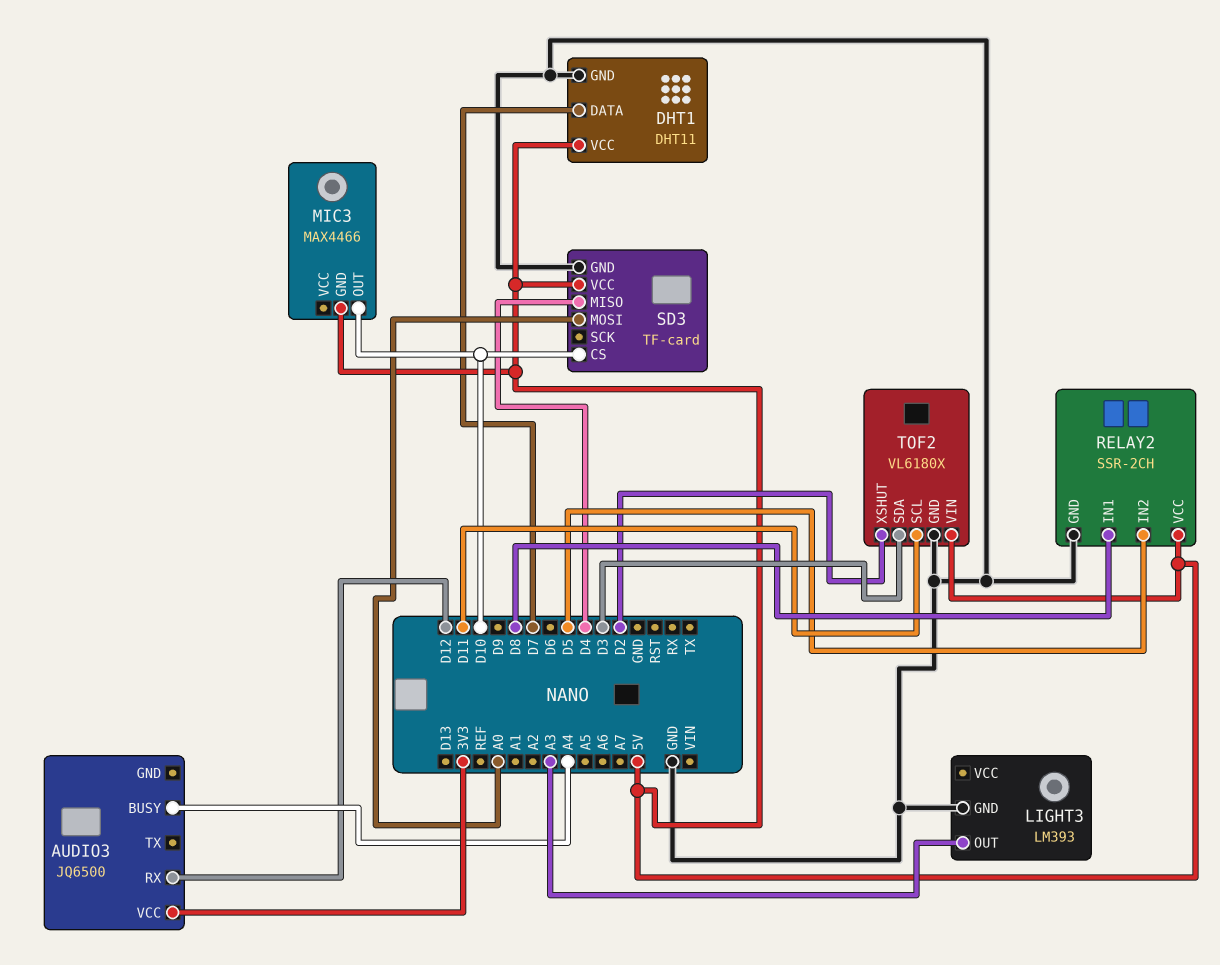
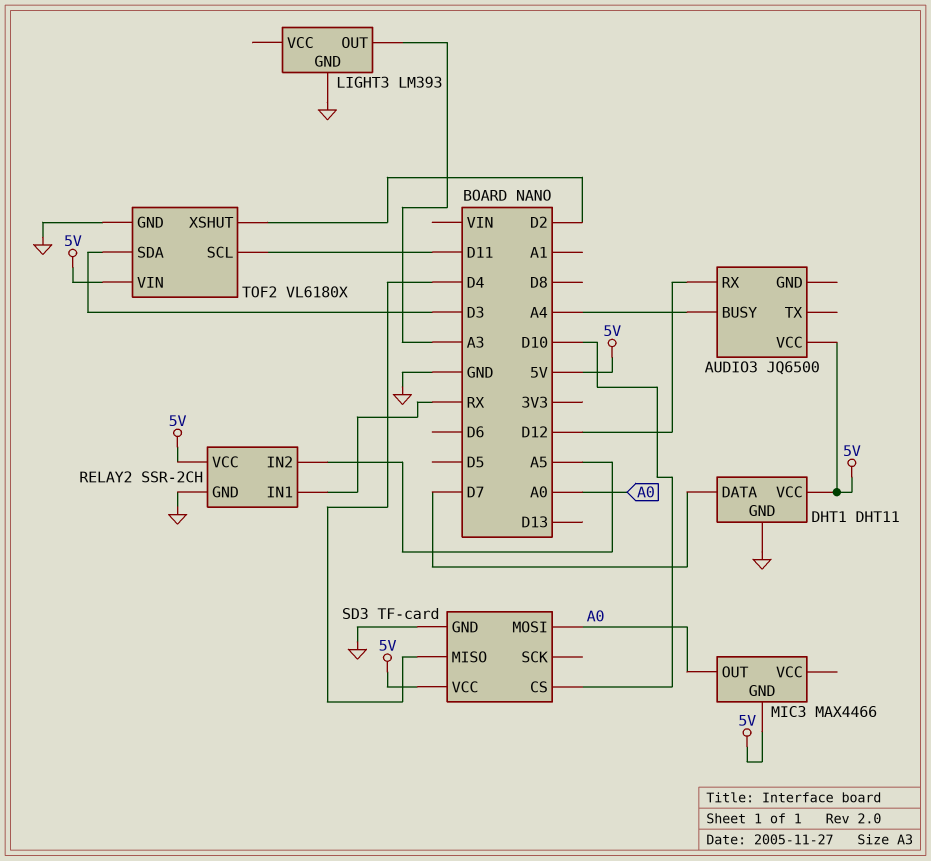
AUDIO3 pin VCC: 3V3 -> 5V
MIC3 pin OUT: D10 -> A0
RELAY2 pin IN1: D8 -> RX
RELAY2 pin IN2: D5 -> A5

